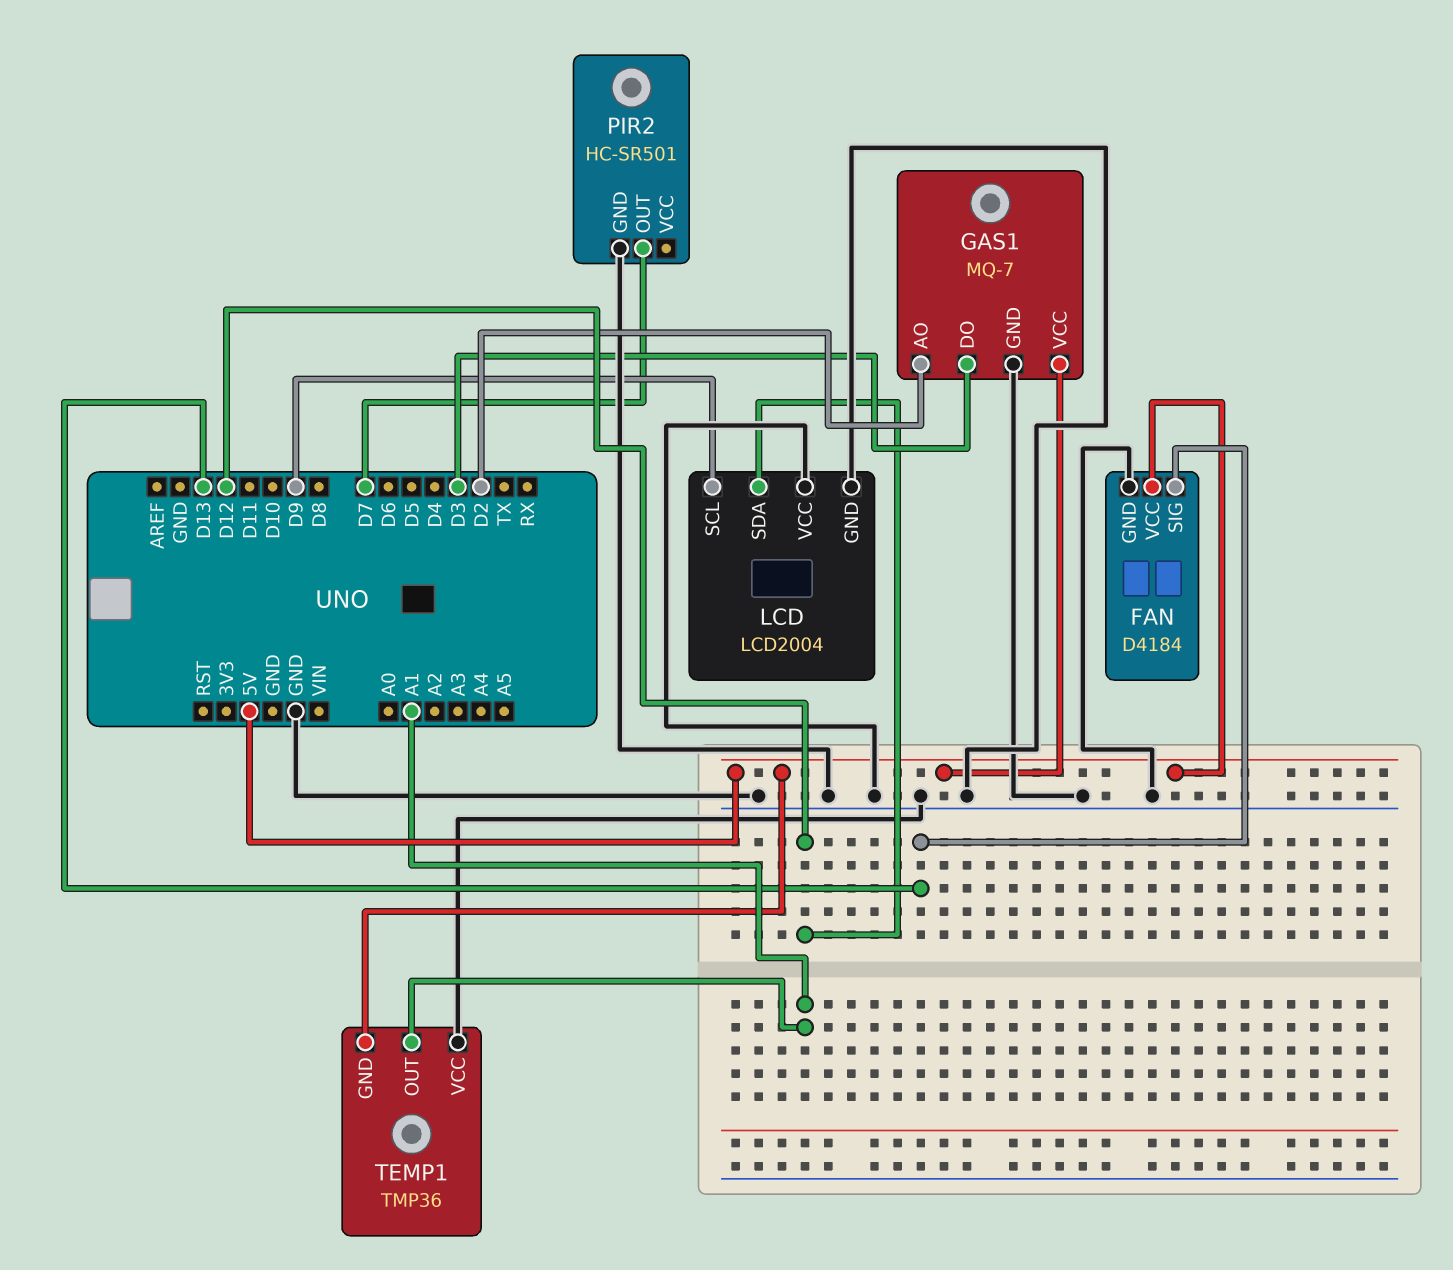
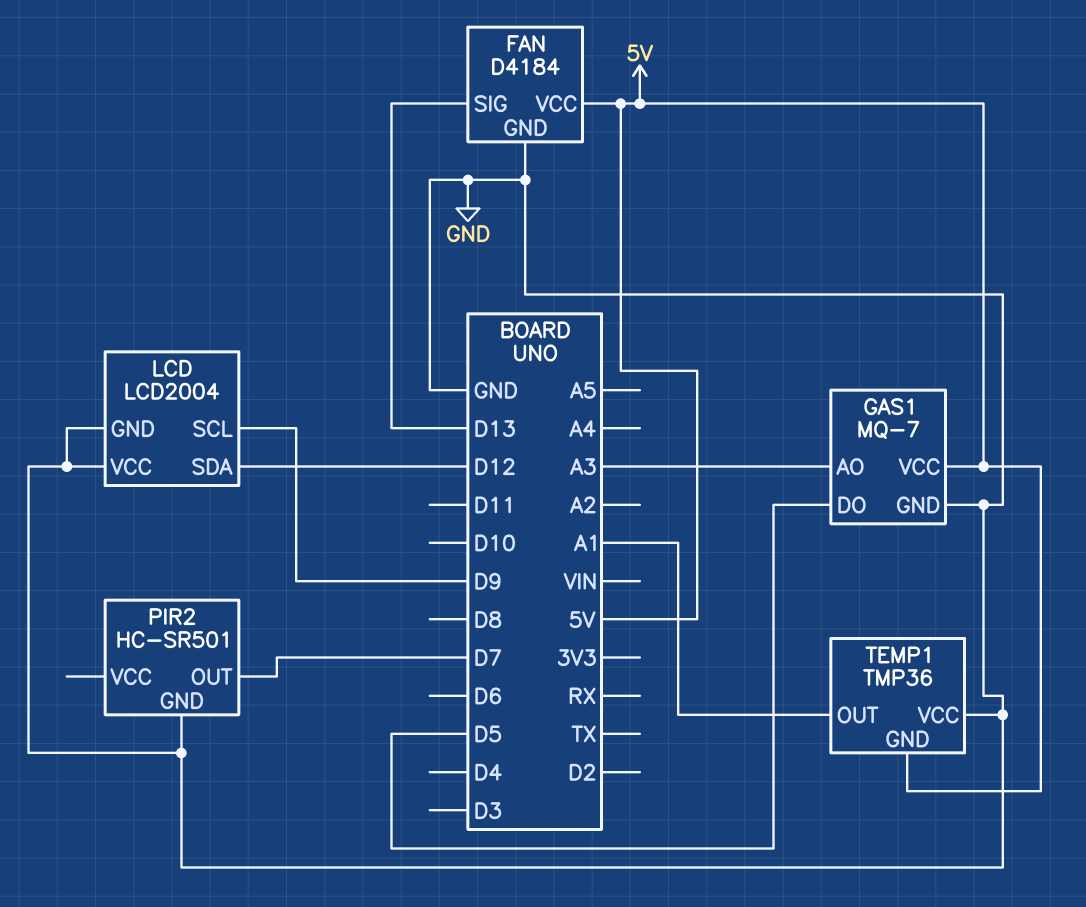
GAS1 pin AO: D2 -> A3
GAS1 pin DO: D3 -> D5

